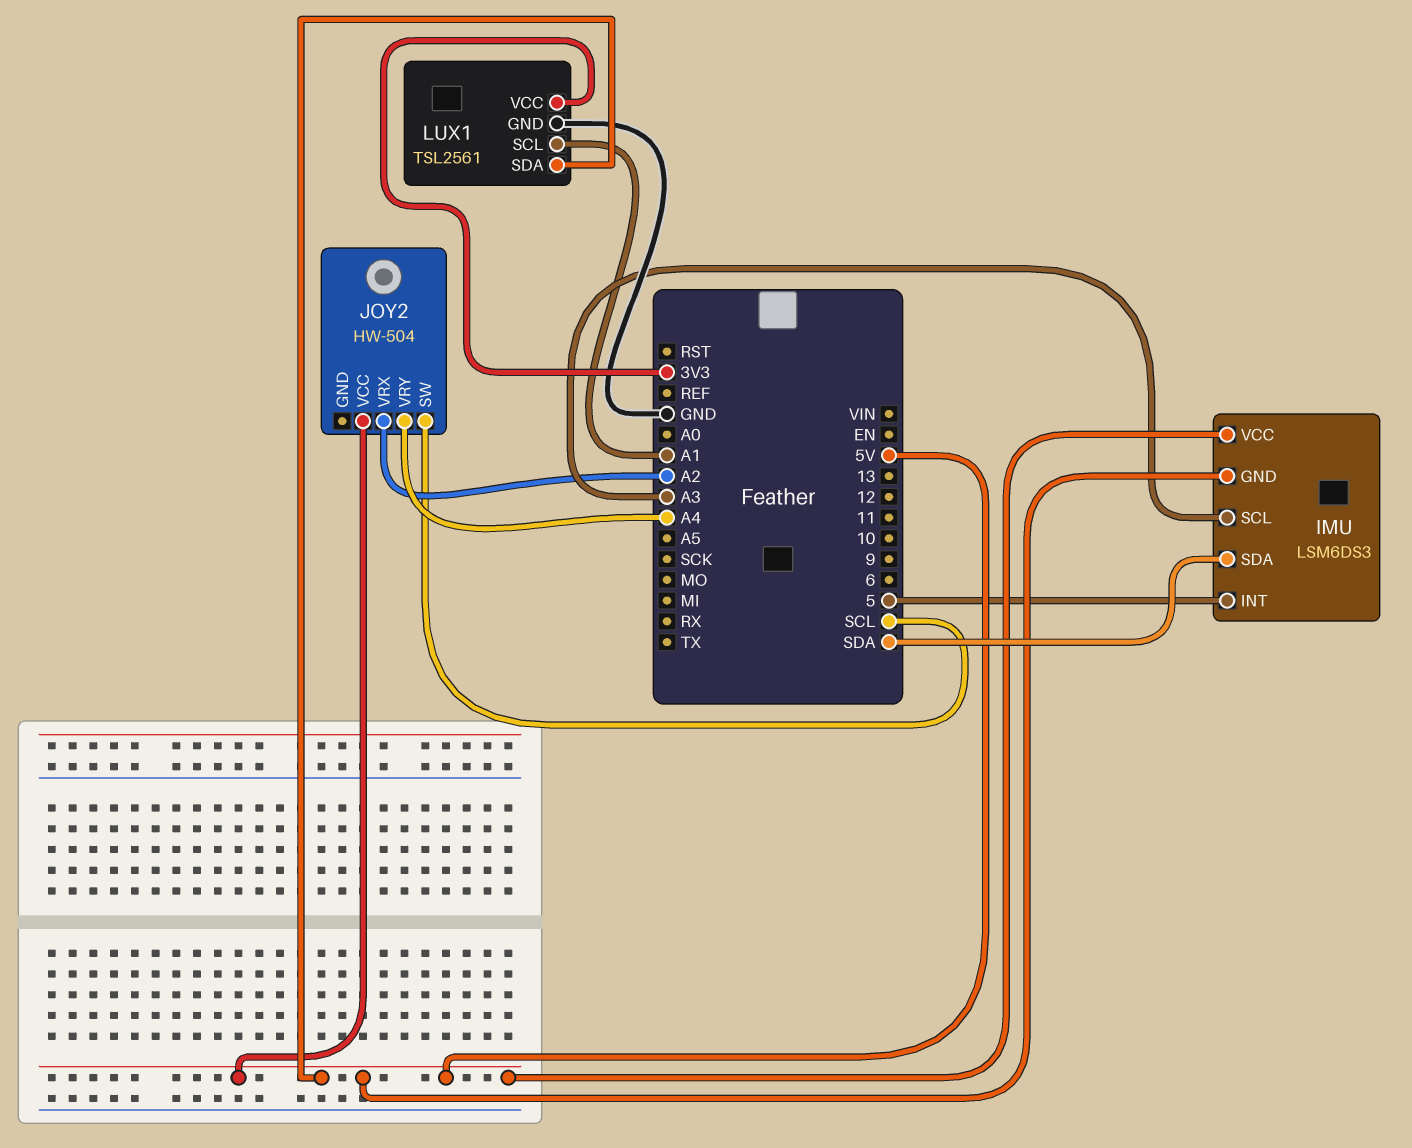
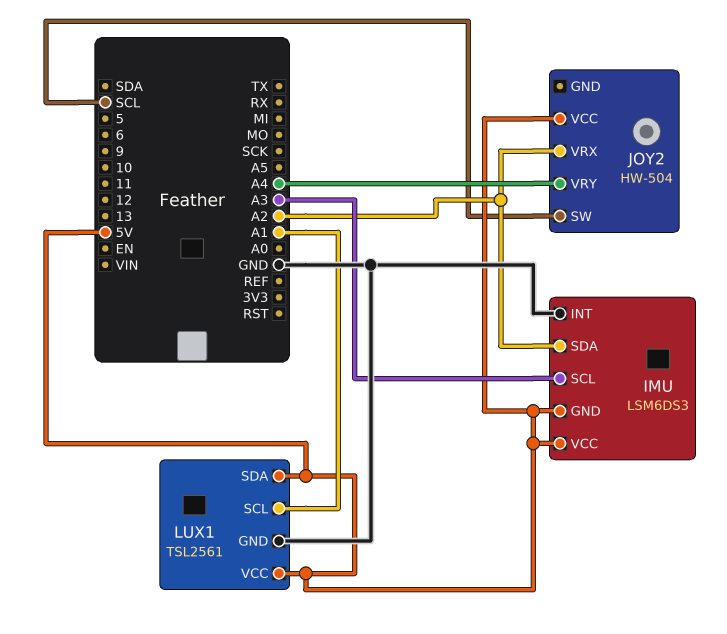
IMU pin INT: 5 -> GND
IMU pin SDA: SDA -> A2
LUX1 pin VCC: 3V3 -> 5V

